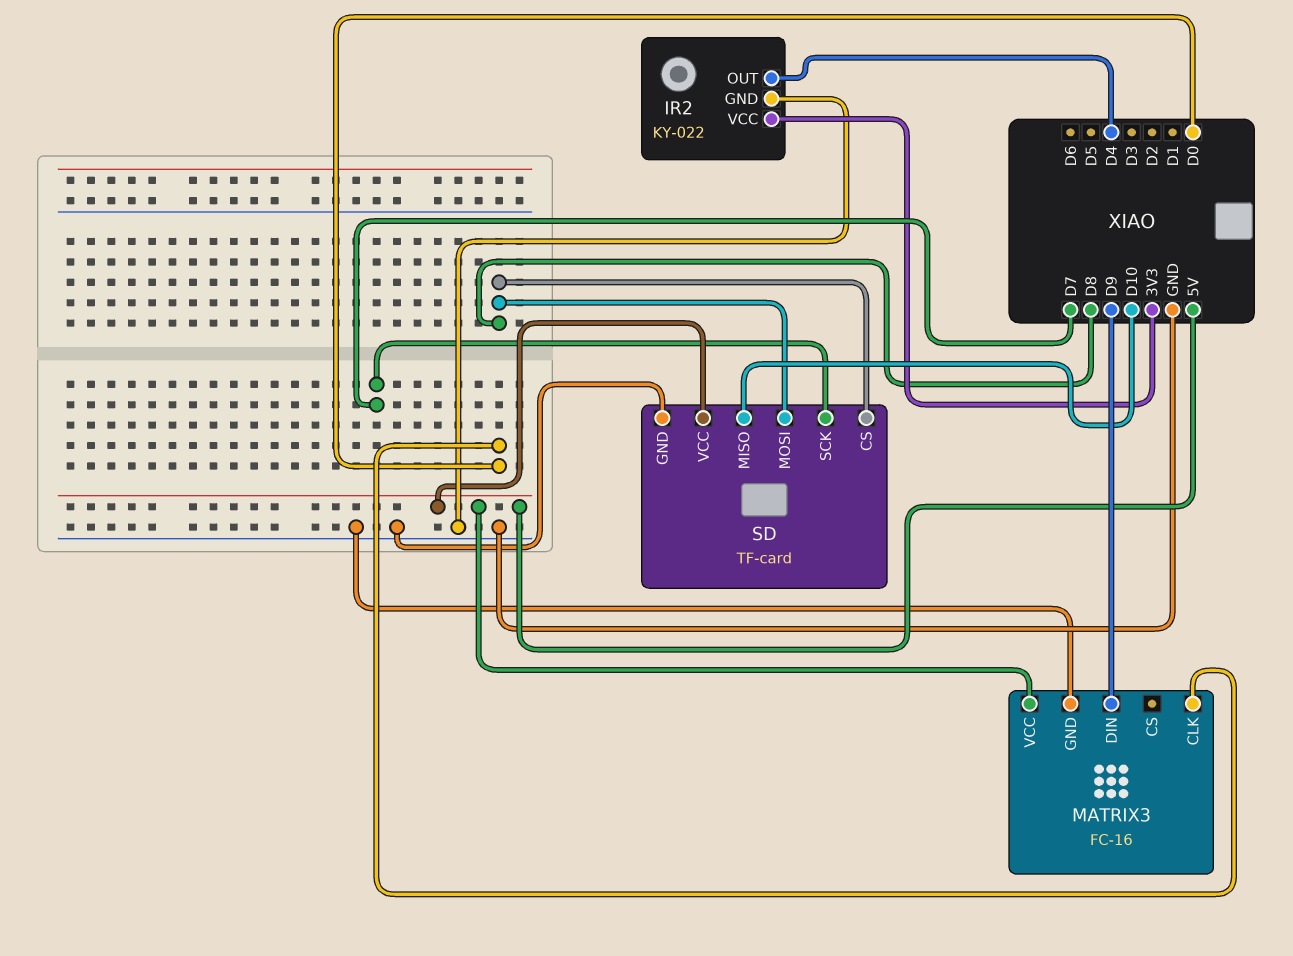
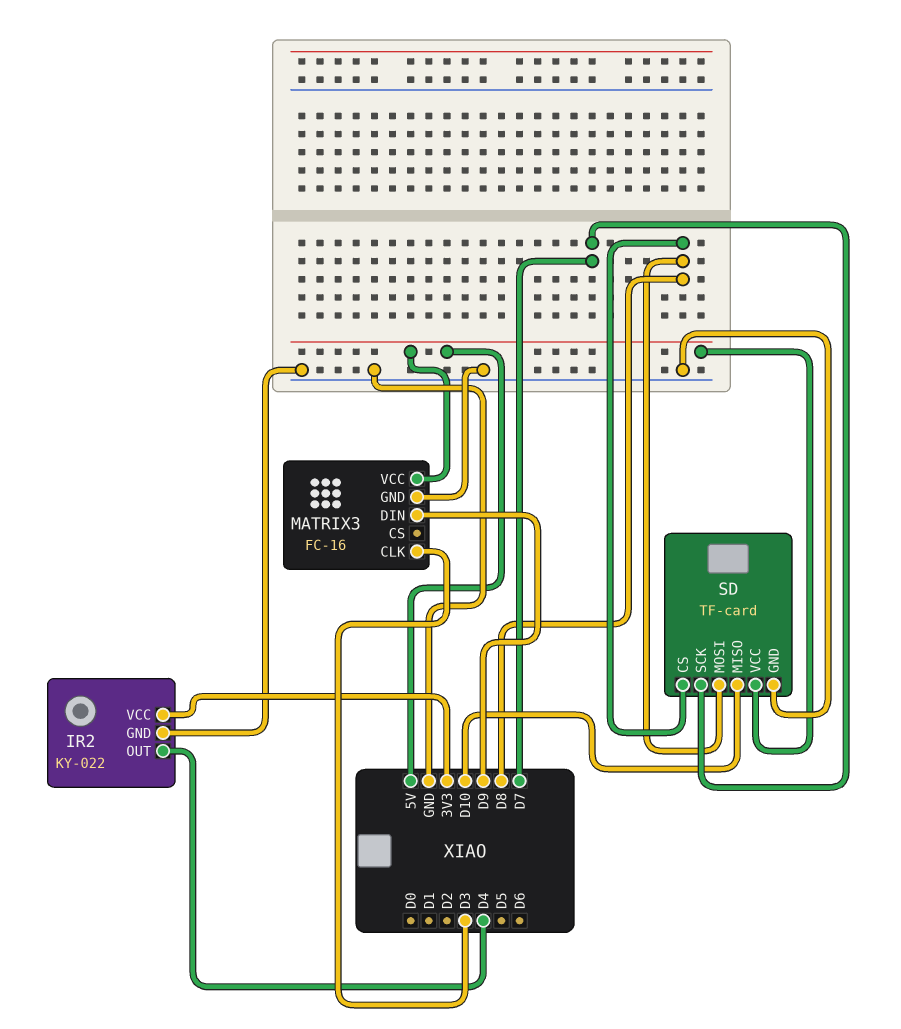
MATRIX3 pin CLK: D0 -> D3

